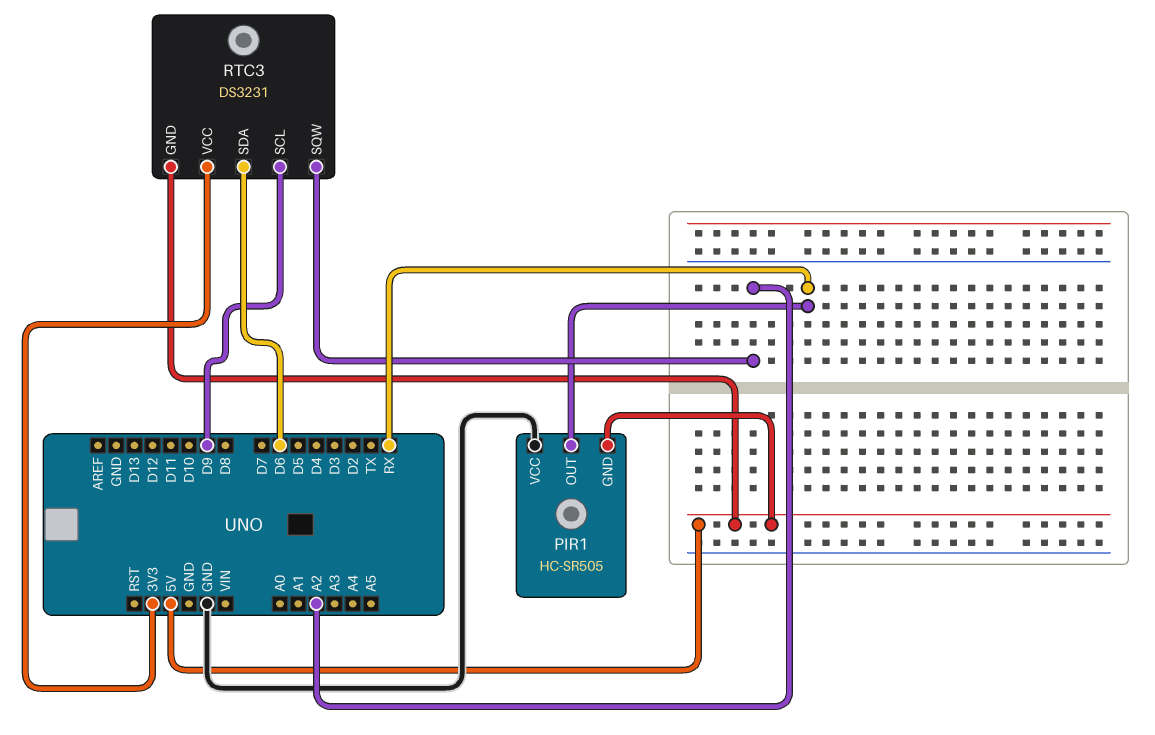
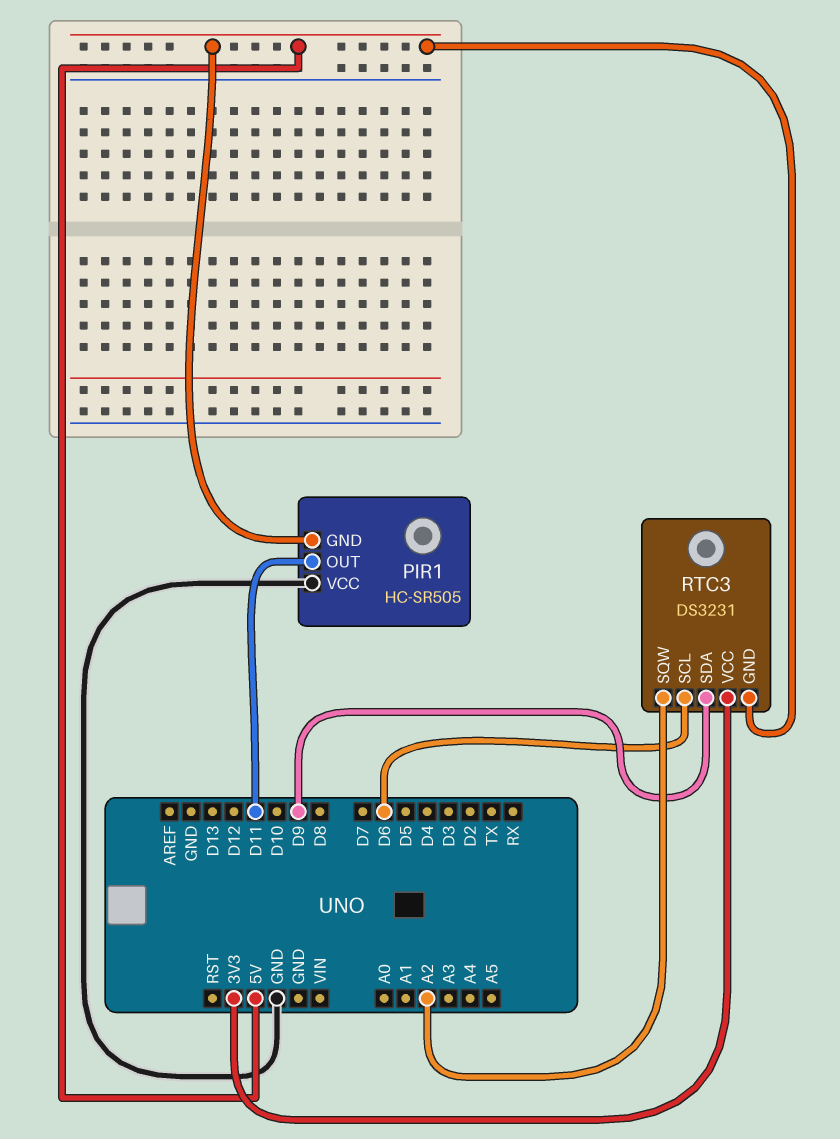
PIR1 pin OUT: RX -> D11
RTC3 pin SCL: D9 -> D6
RTC3 pin SDA: D6 -> D9

